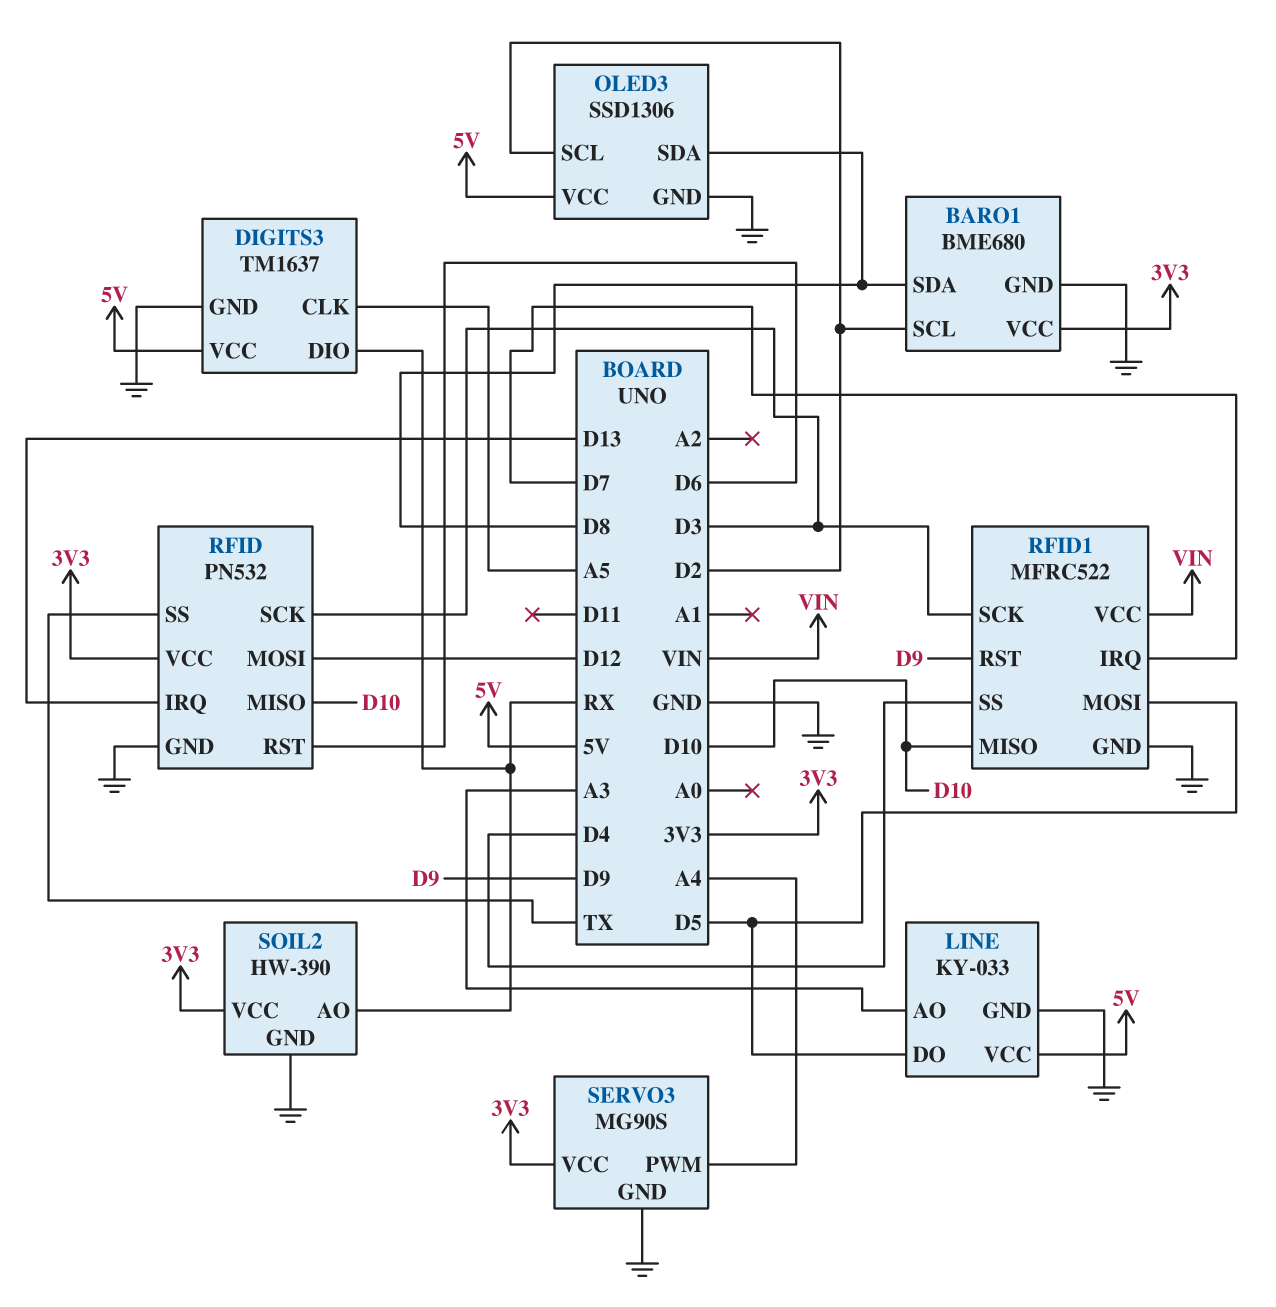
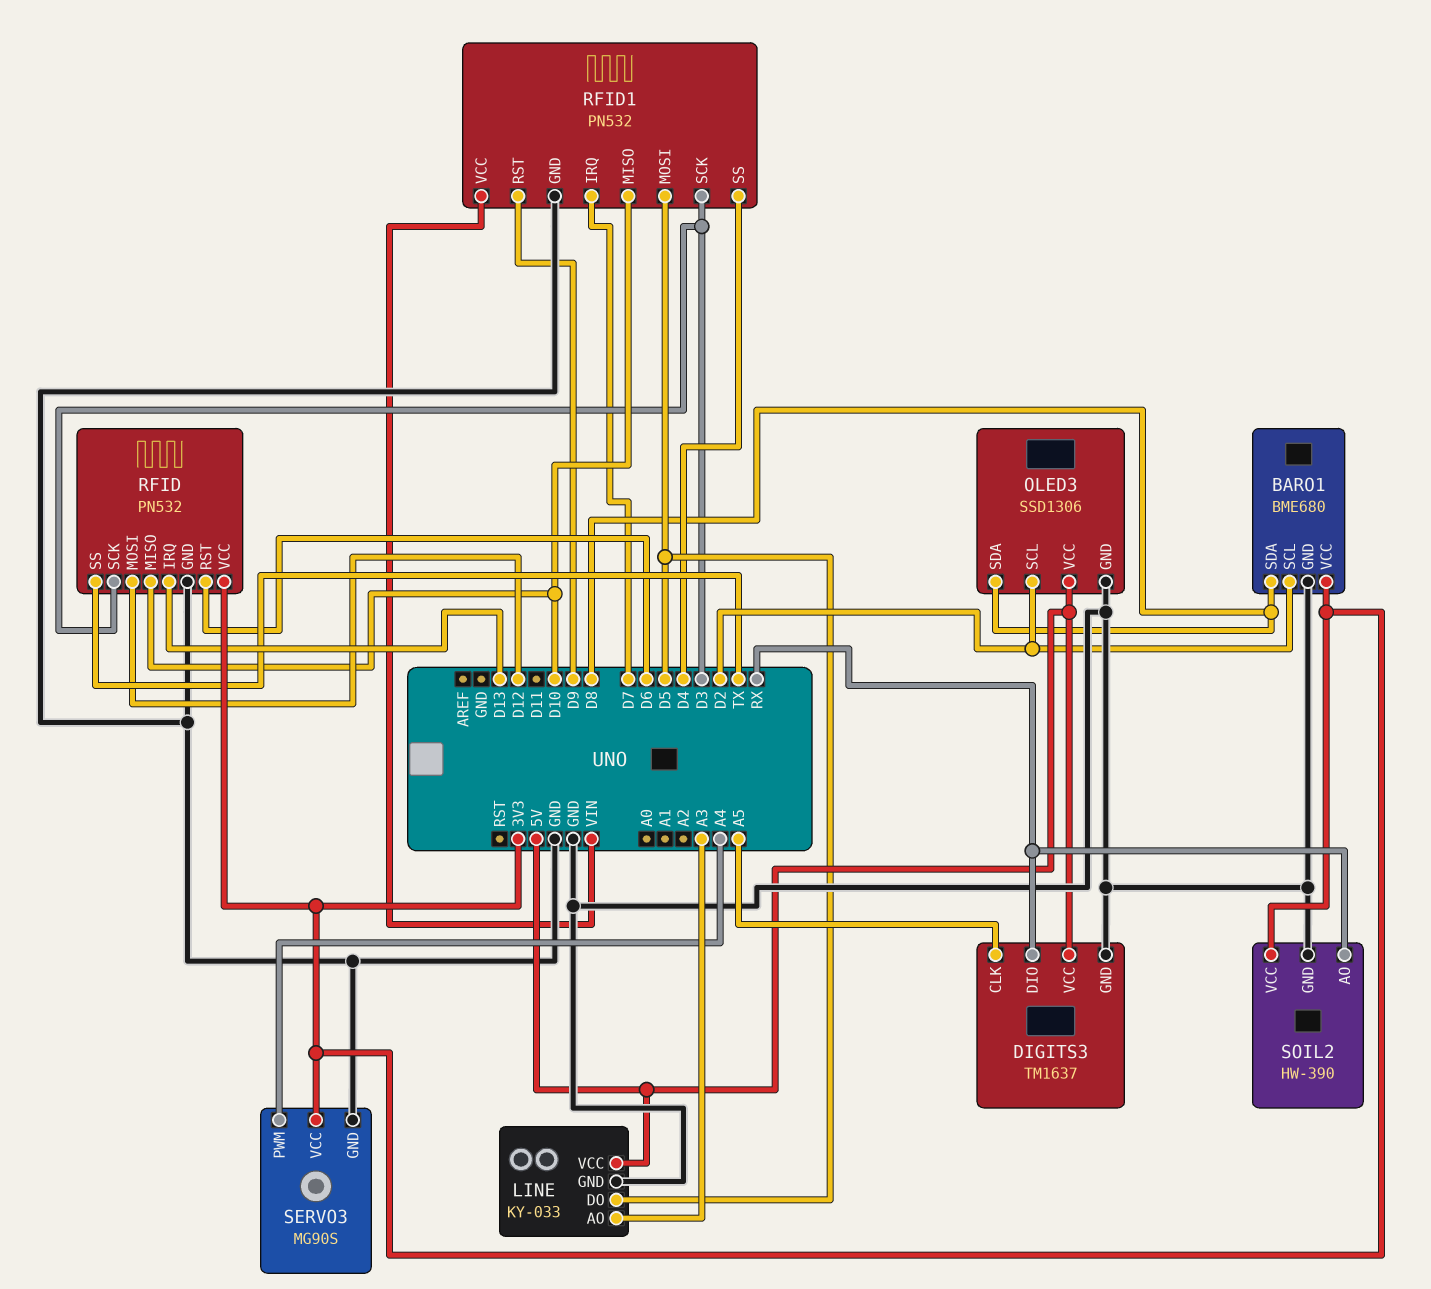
RFID1: MFRC522 -> PN532

